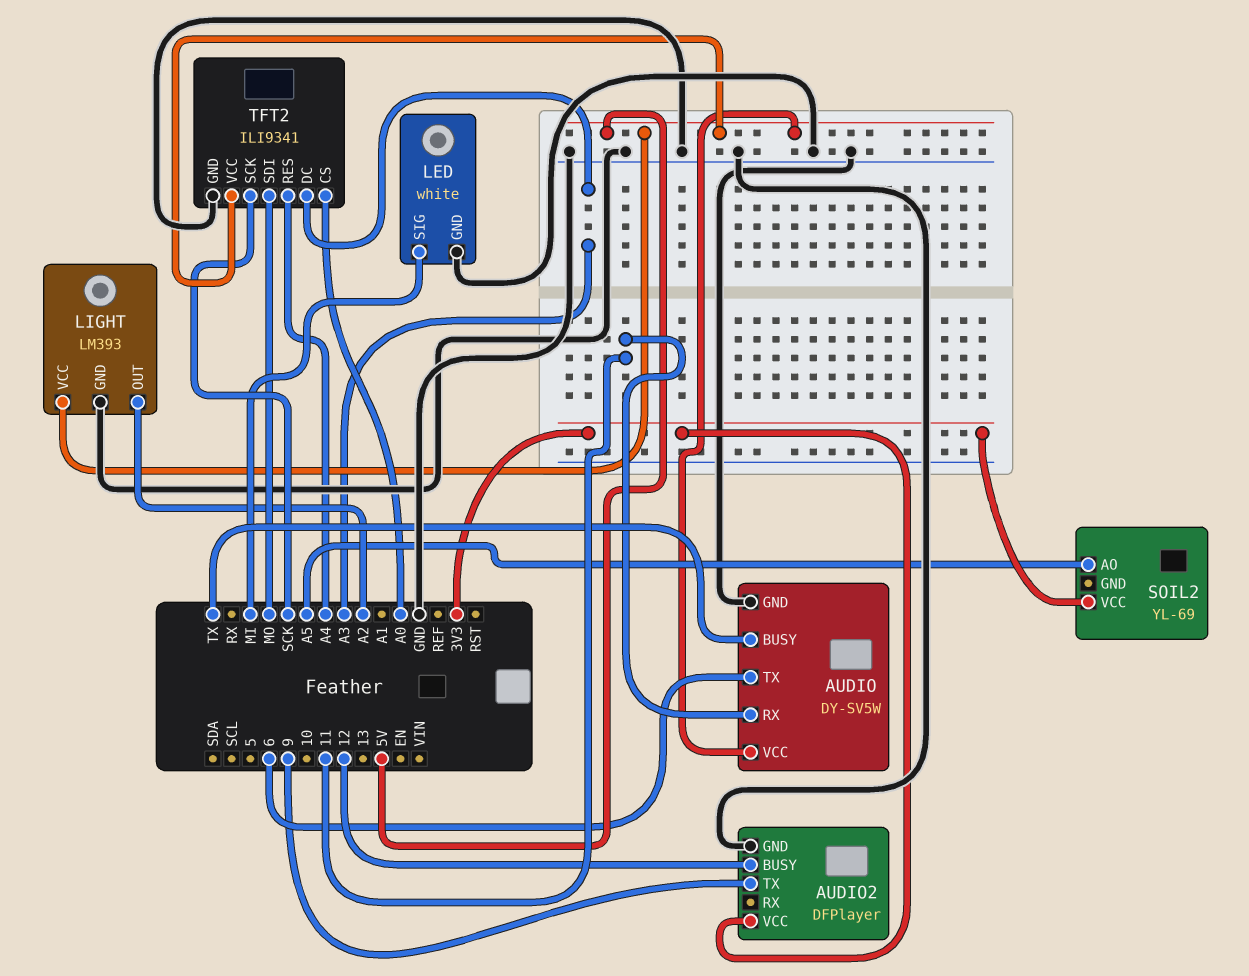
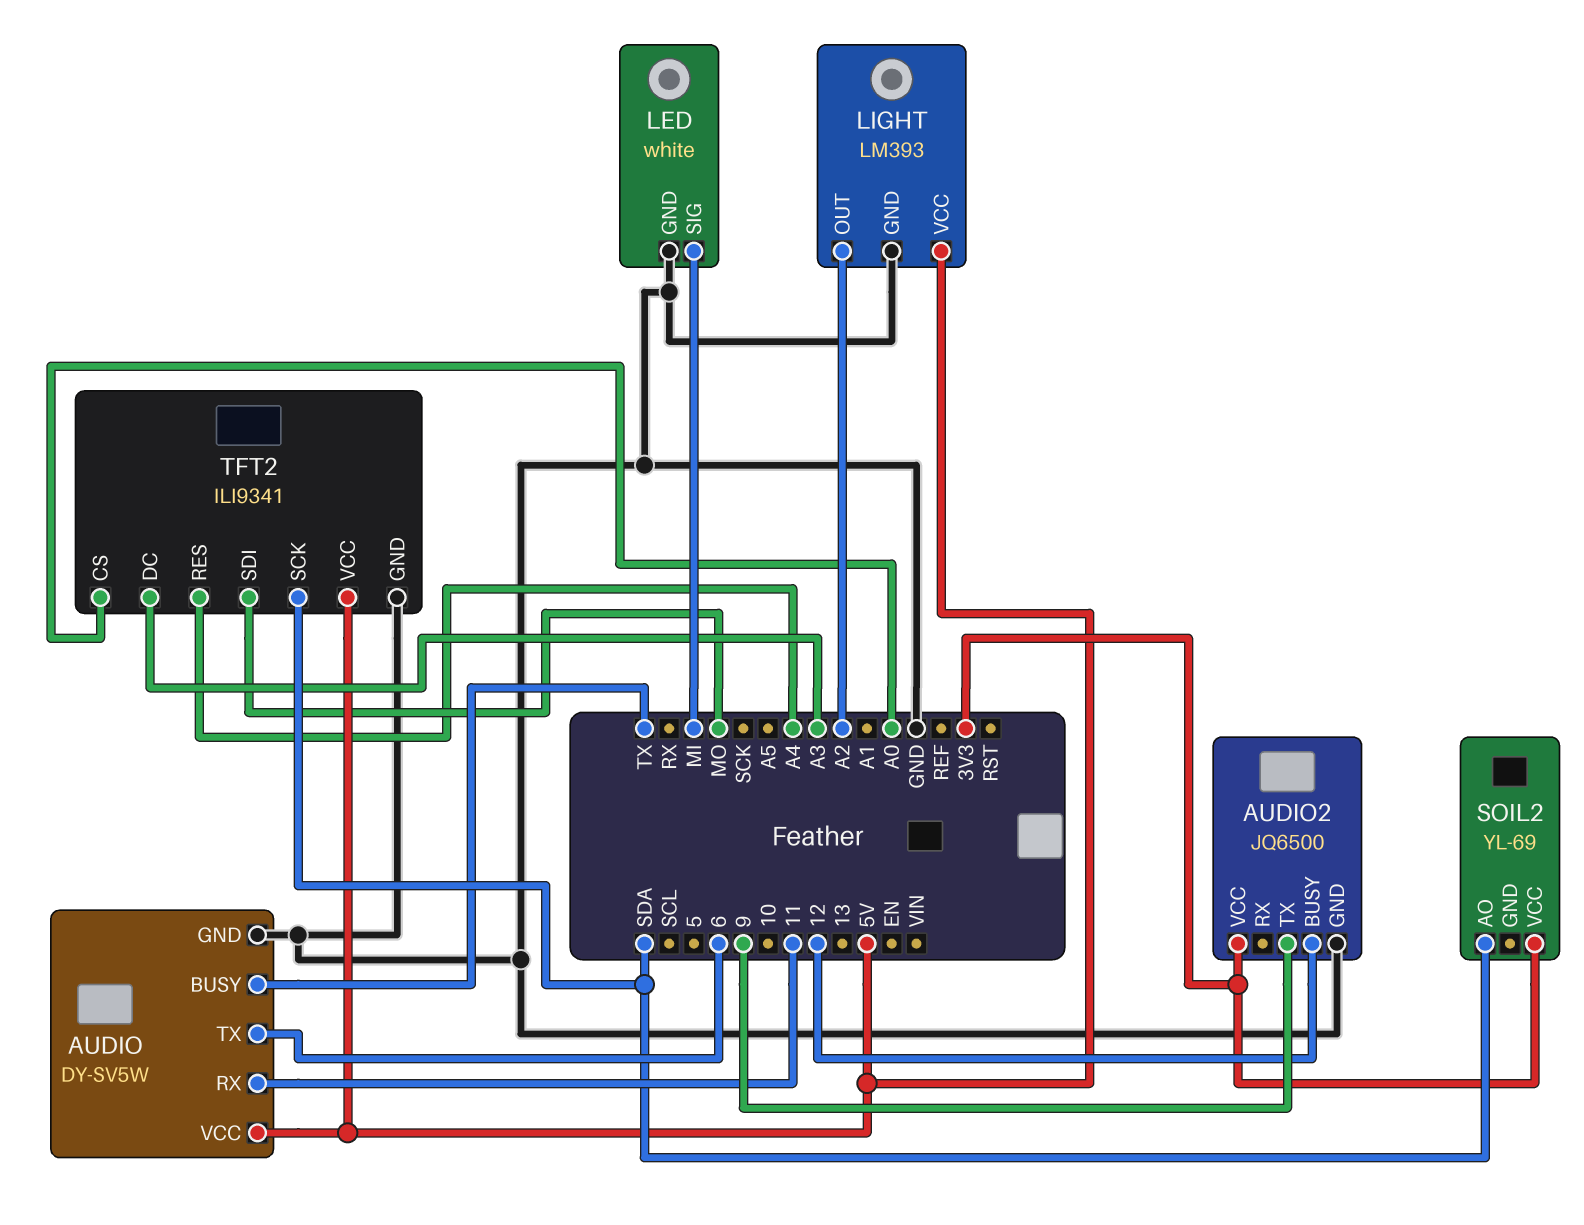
AUDIO2: DFPlayer -> JQ6500
SOIL2 pin AO: A5 -> SDA
TFT2 pin SCK: SCK -> SDA

